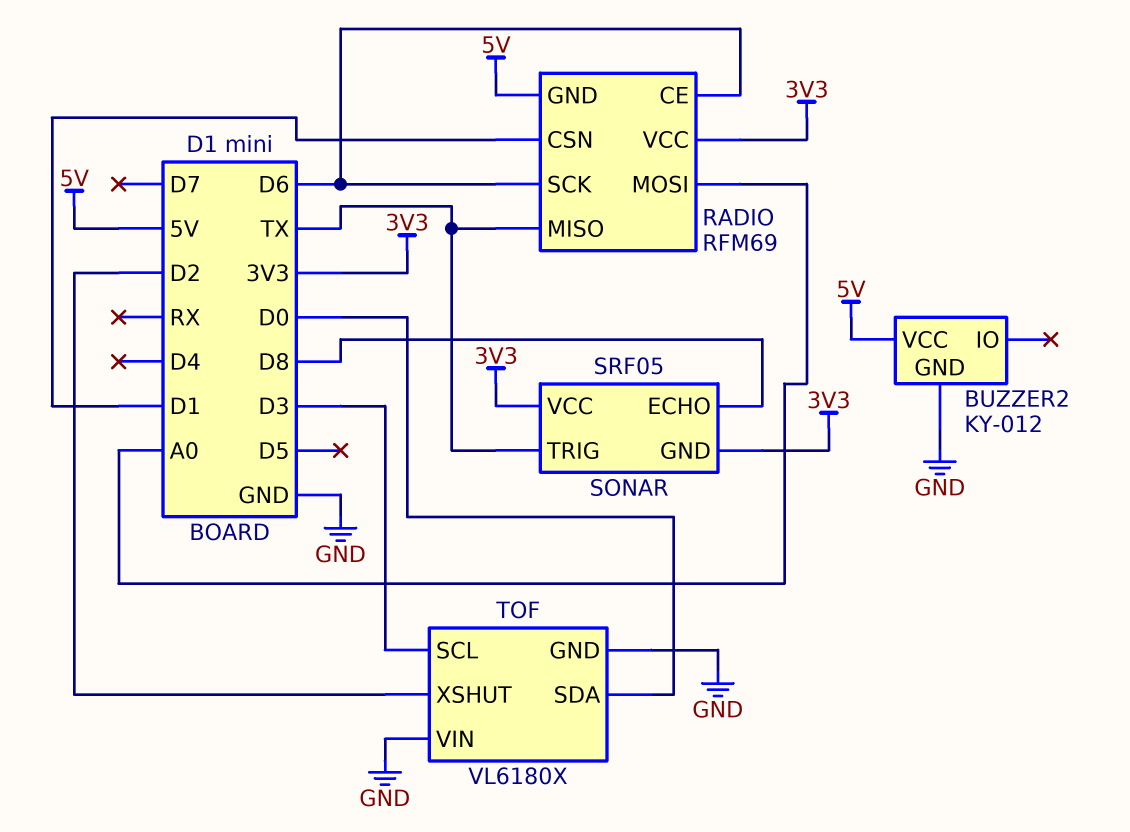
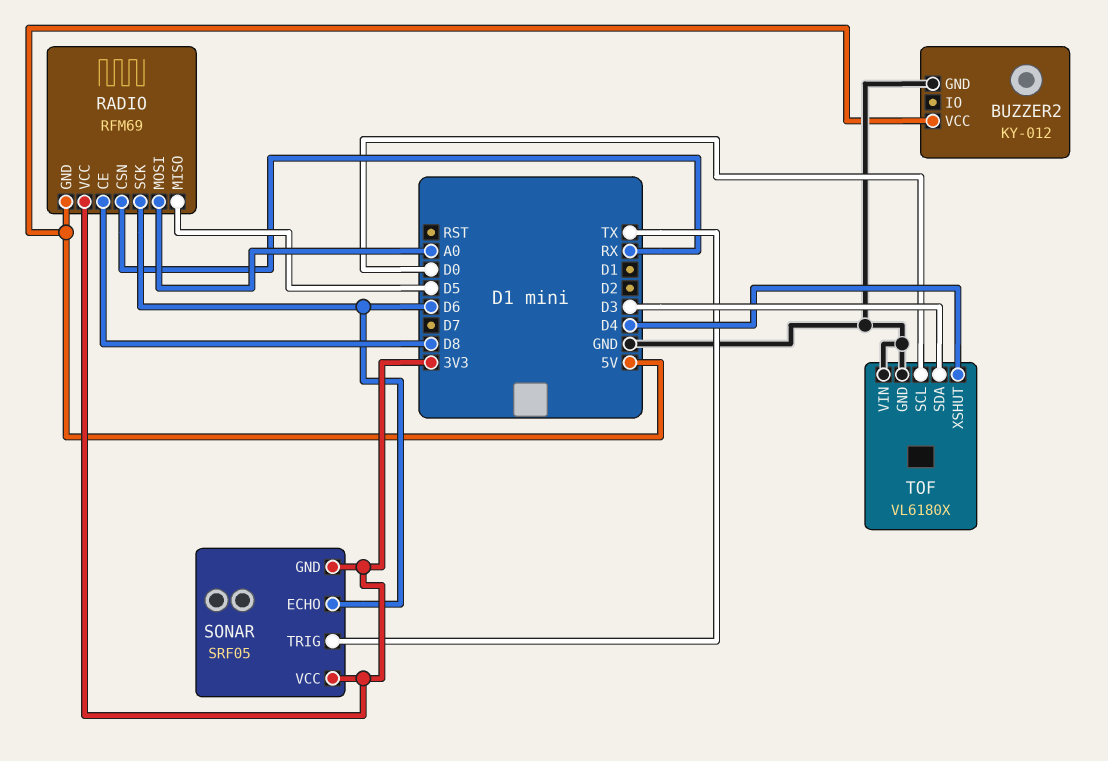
RADIO pin CE: D6 -> D8
RADIO pin CSN: D1 -> RX
RADIO pin MISO: TX -> D5
SONAR pin ECHO: D8 -> D6
TOF pin SCL: D3 -> D0
TOF pin SDA: D0 -> D3
TOF pin XSHUT: D2 -> D4

